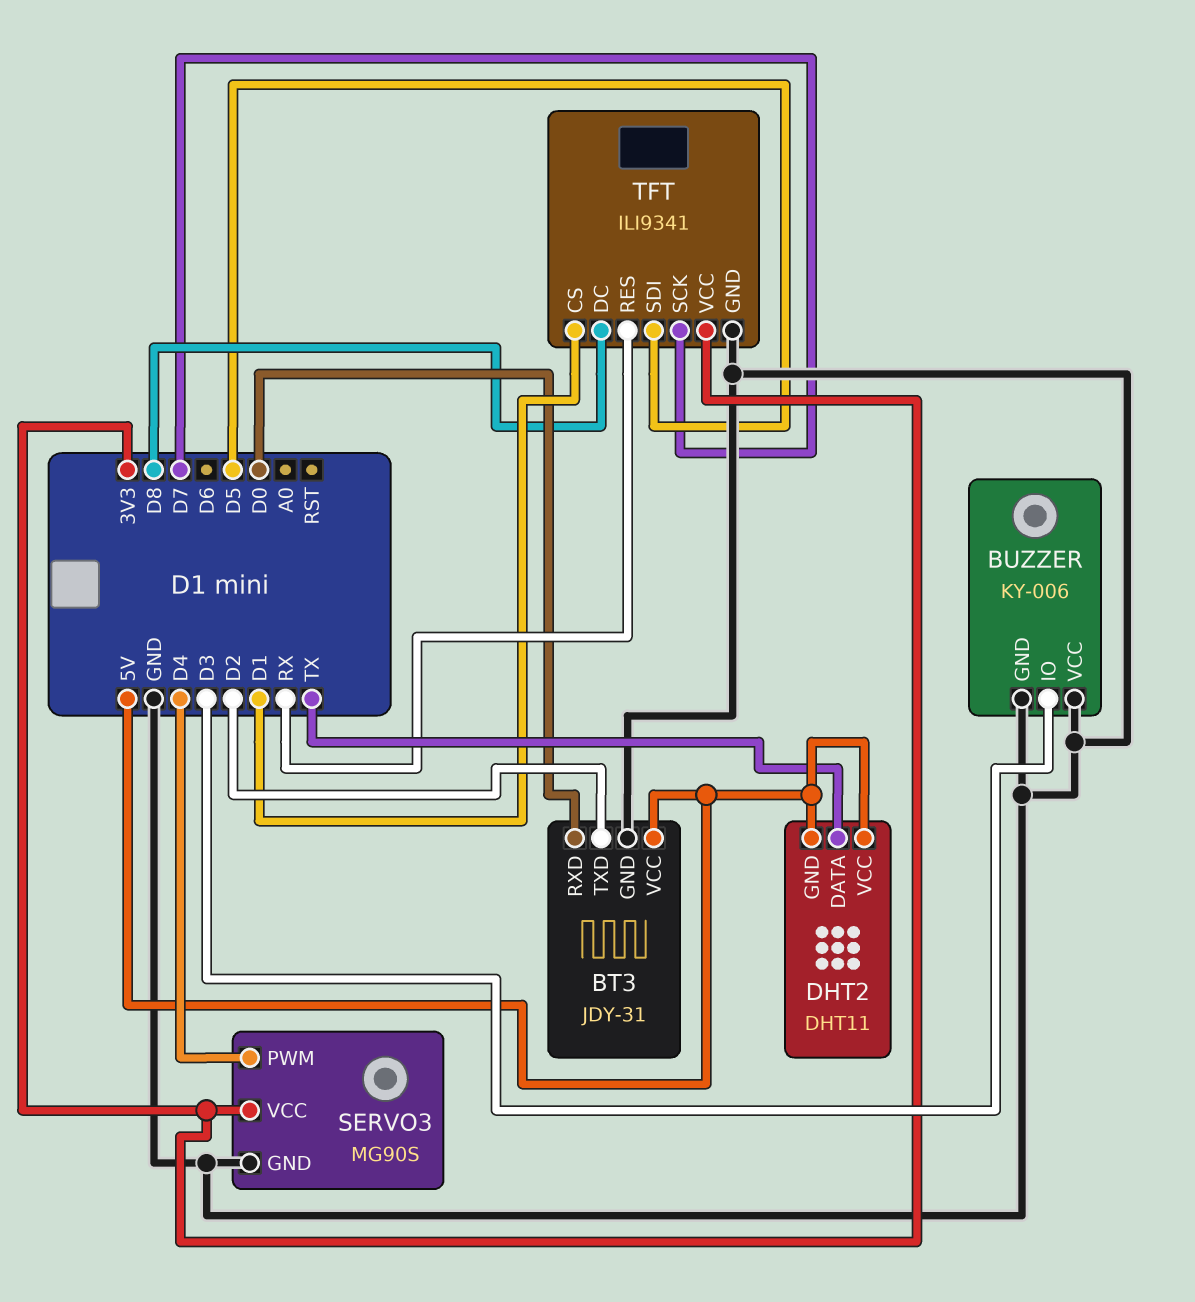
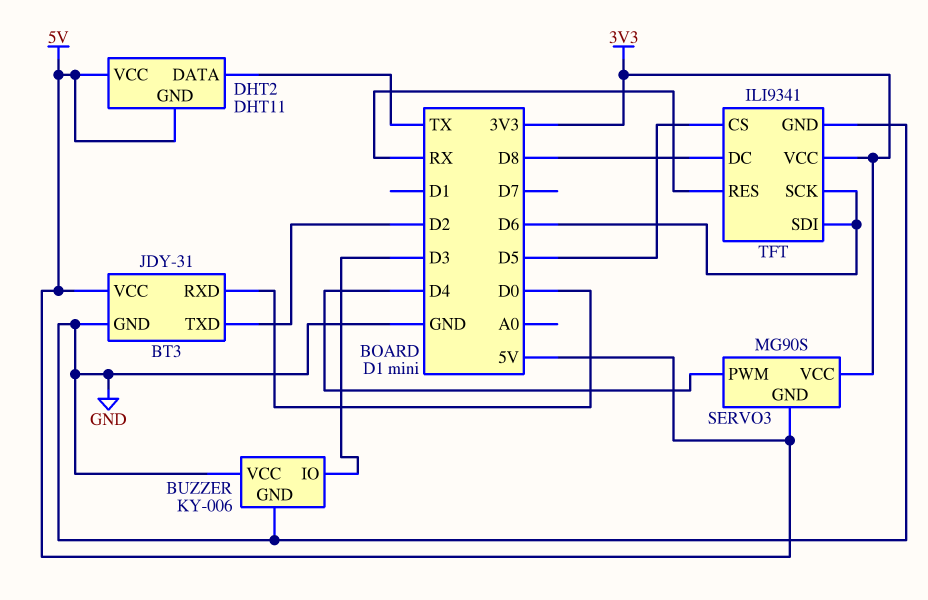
SERVO3 pin GND: GND -> 5V
TFT pin CS: D1 -> D5
TFT pin SCK: D7 -> D6
TFT pin SDI: D5 -> D6

